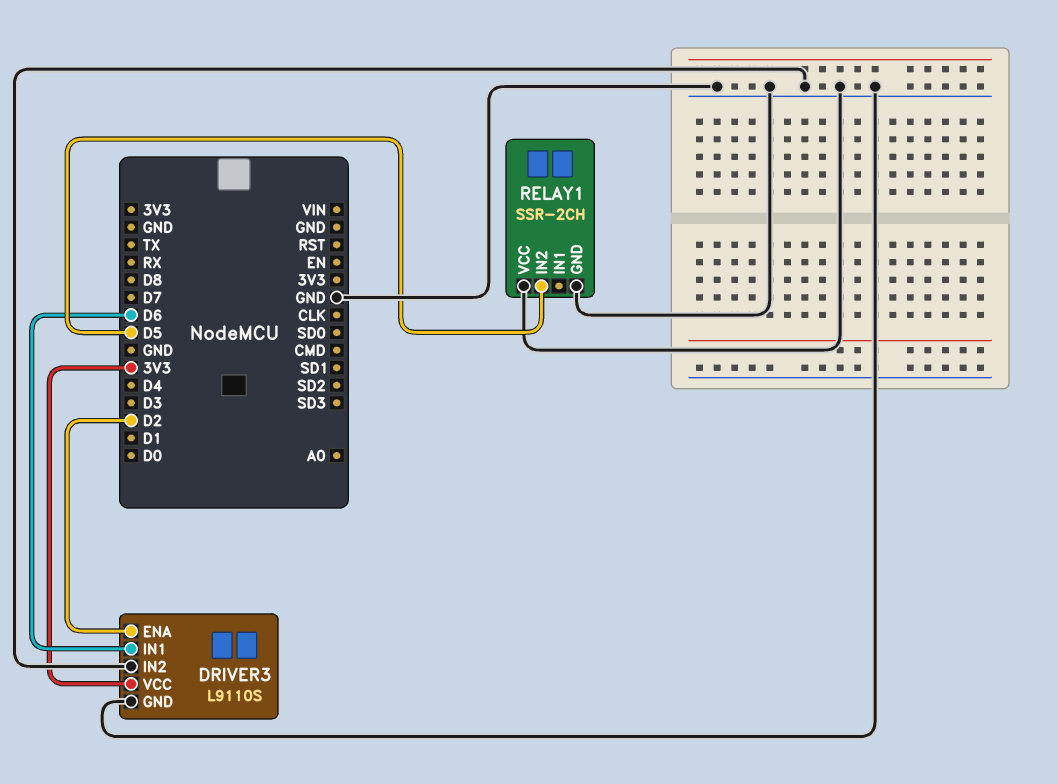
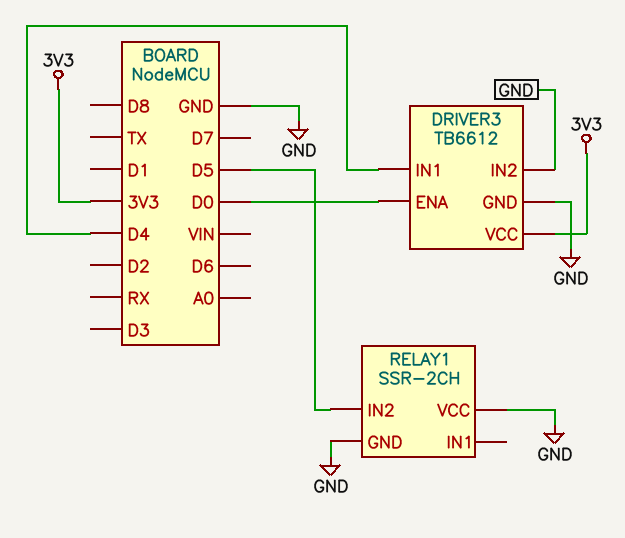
DRIVER3: L9110S -> TB6612
DRIVER3 pin ENA: D2 -> D0
DRIVER3 pin IN1: D6 -> D4

